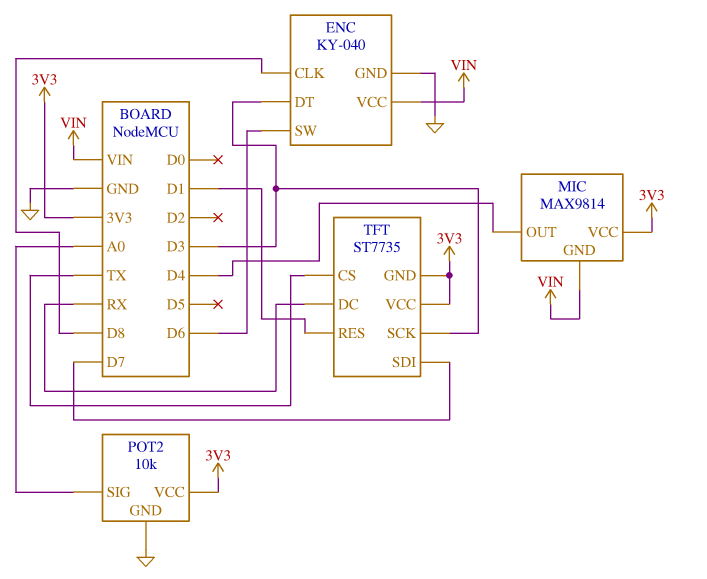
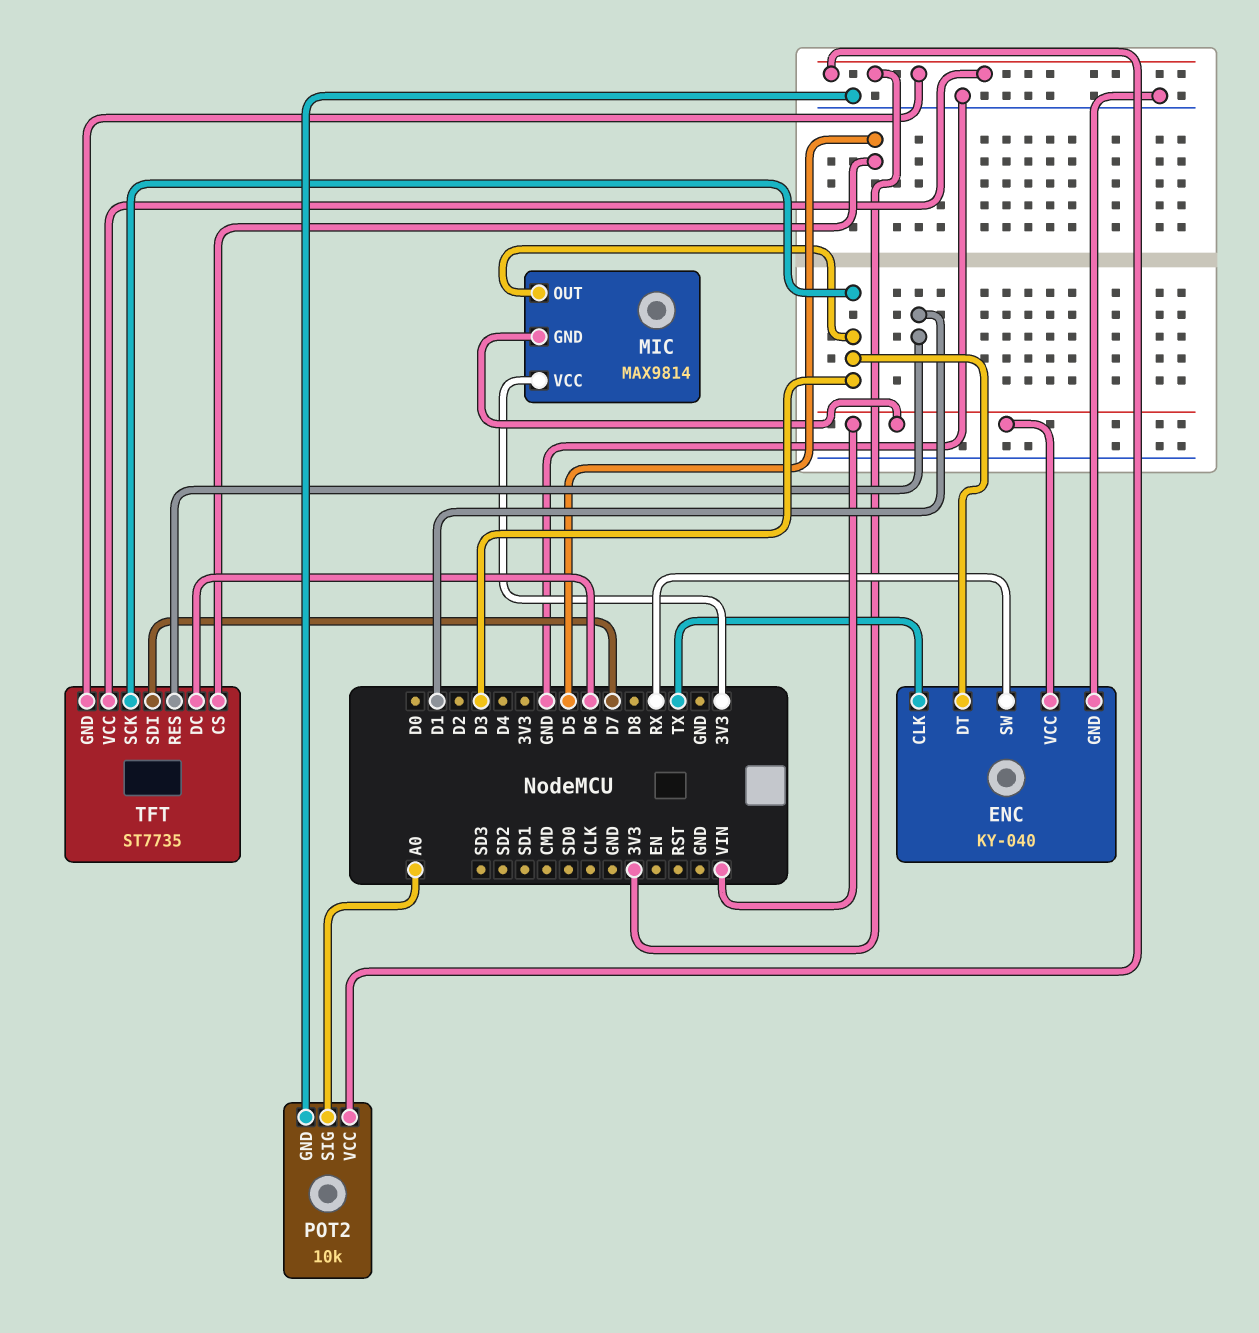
ENC pin CLK: D8 -> TX
ENC pin SW: D6 -> RX
MIC pin OUT: D4 -> D3
TFT pin CS: TX -> D5
TFT pin DC: RX -> D6

